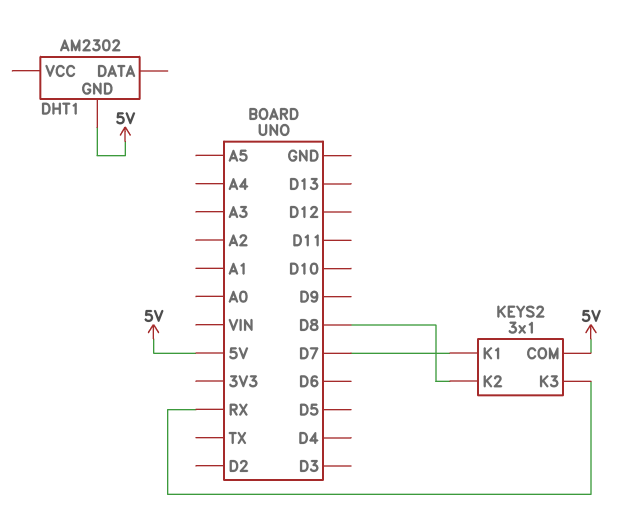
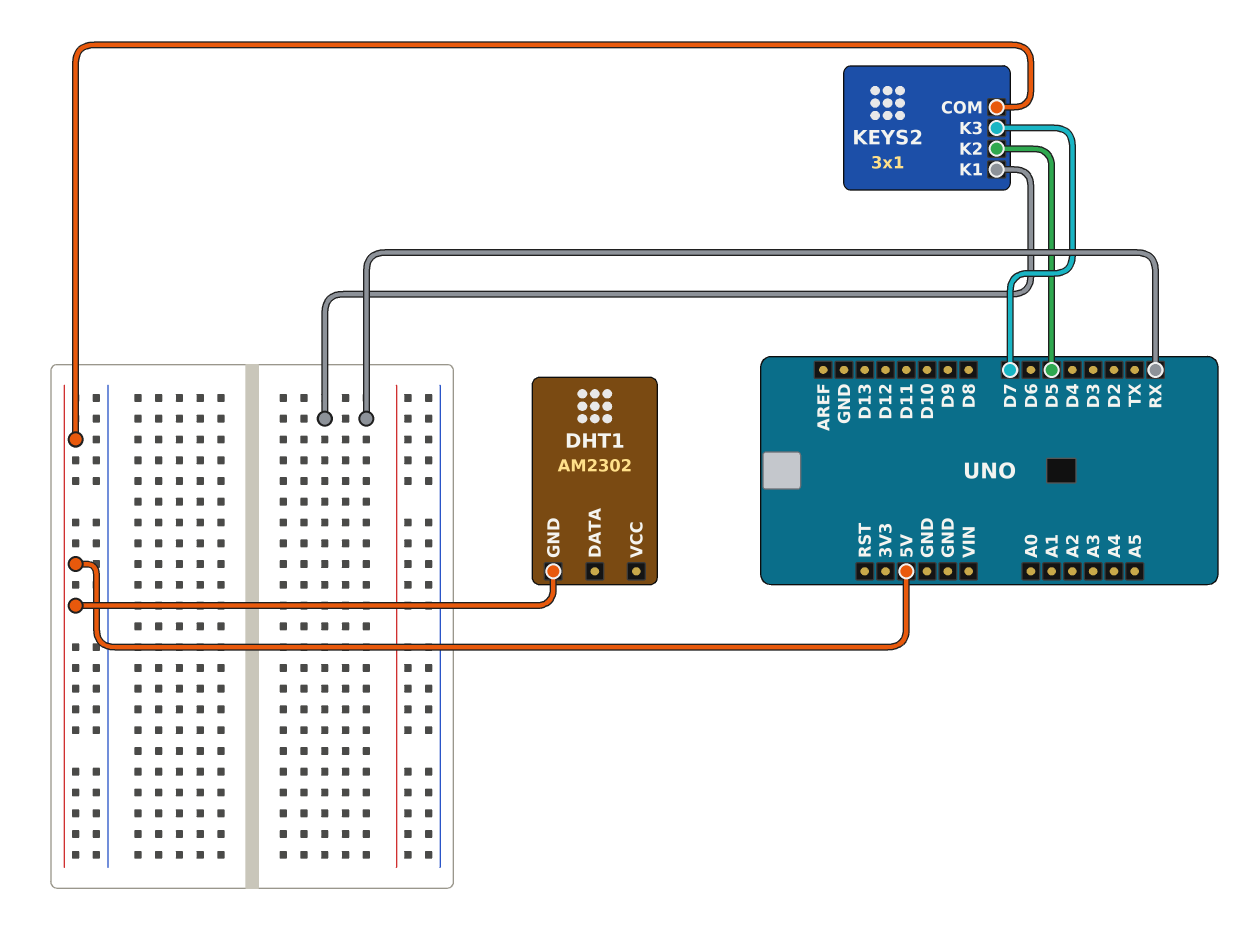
KEYS2 pin K1: D7 -> RX
KEYS2 pin K2: D8 -> D5
KEYS2 pin K3: RX -> D7

